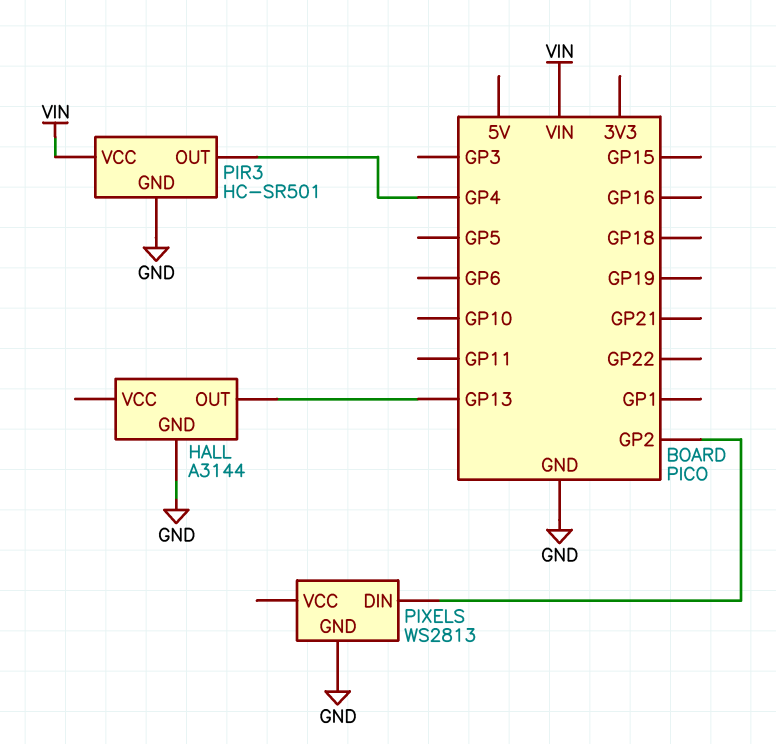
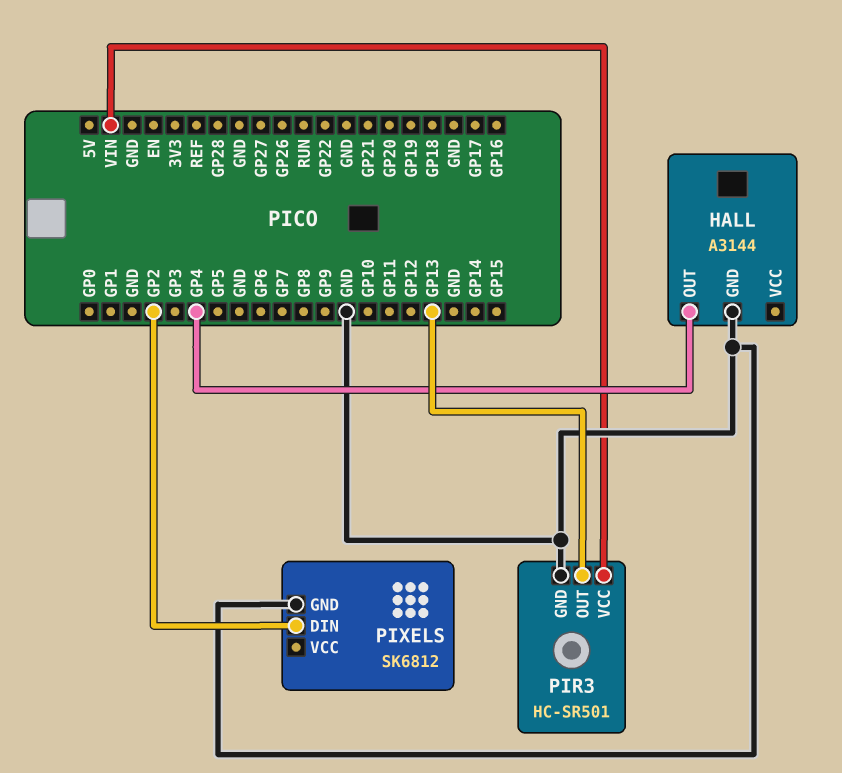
HALL pin OUT: GP13 -> GP4
PIR3 pin OUT: GP4 -> GP13
PIXELS: WS2813 -> SK6812

